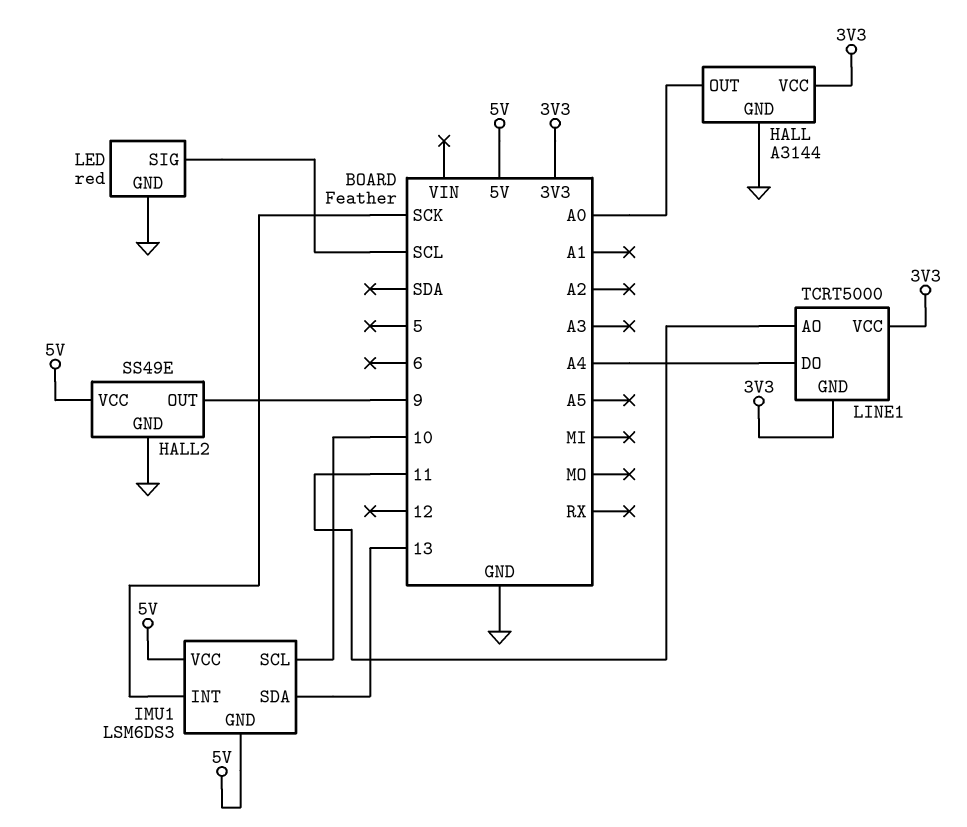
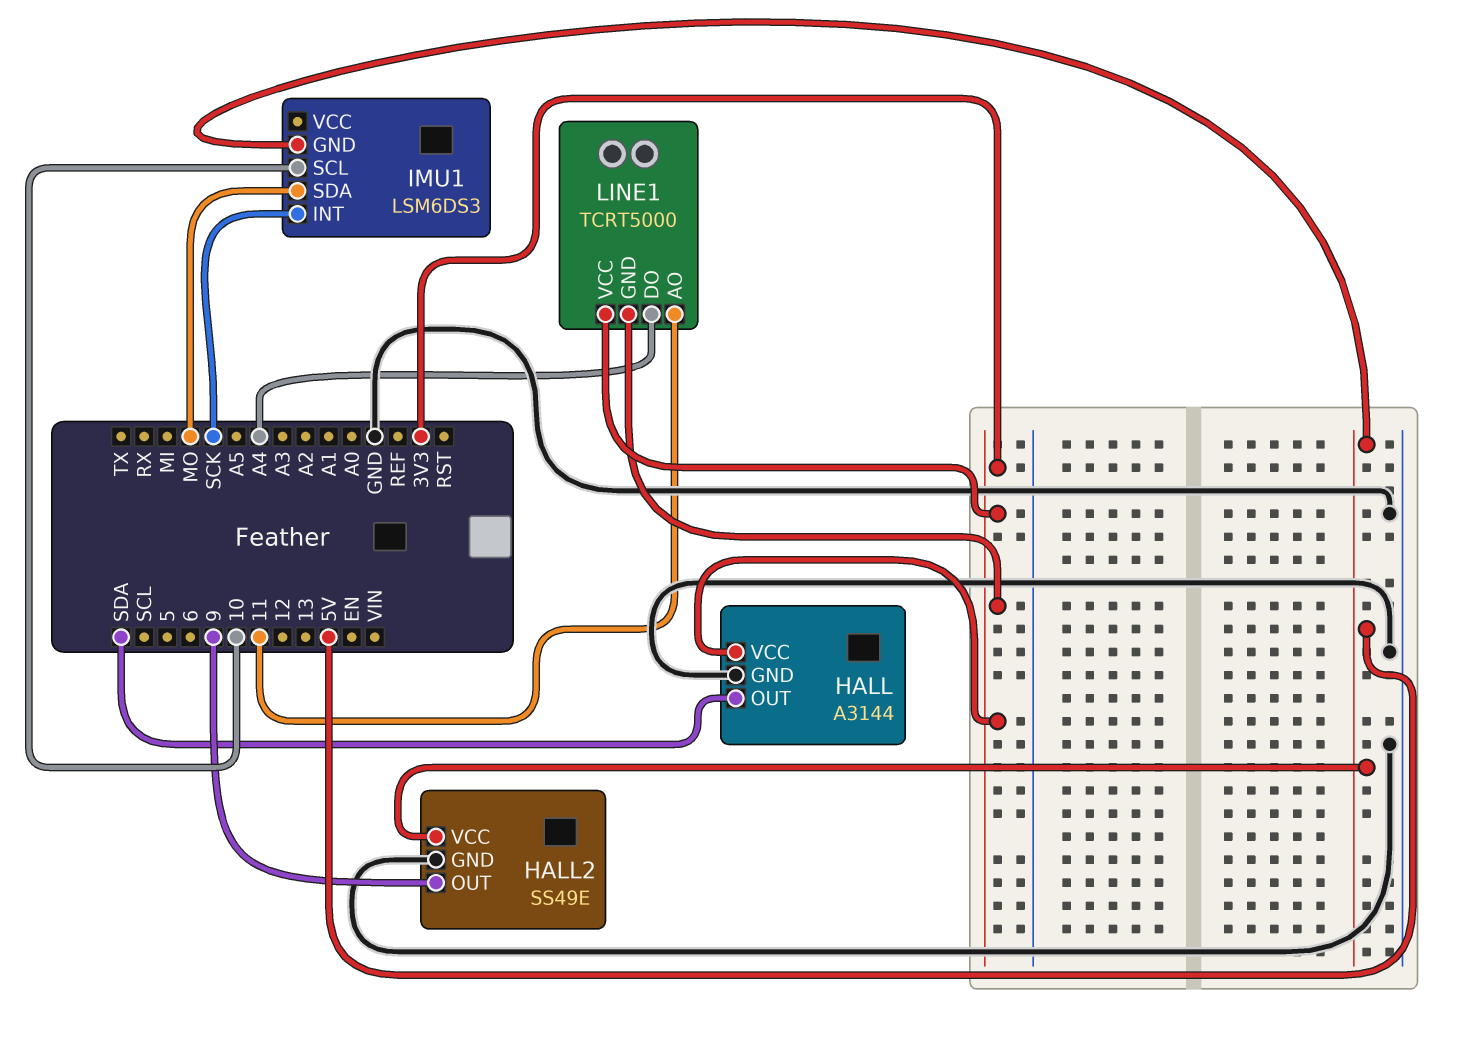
HALL pin OUT: A0 -> SDA
IMU1 pin SDA: 13 -> MO
IMU1 pin VCC: 5V -> none
LED: red -> none
LED pin GND: GND -> none
LED pin SIG: SCL -> none

